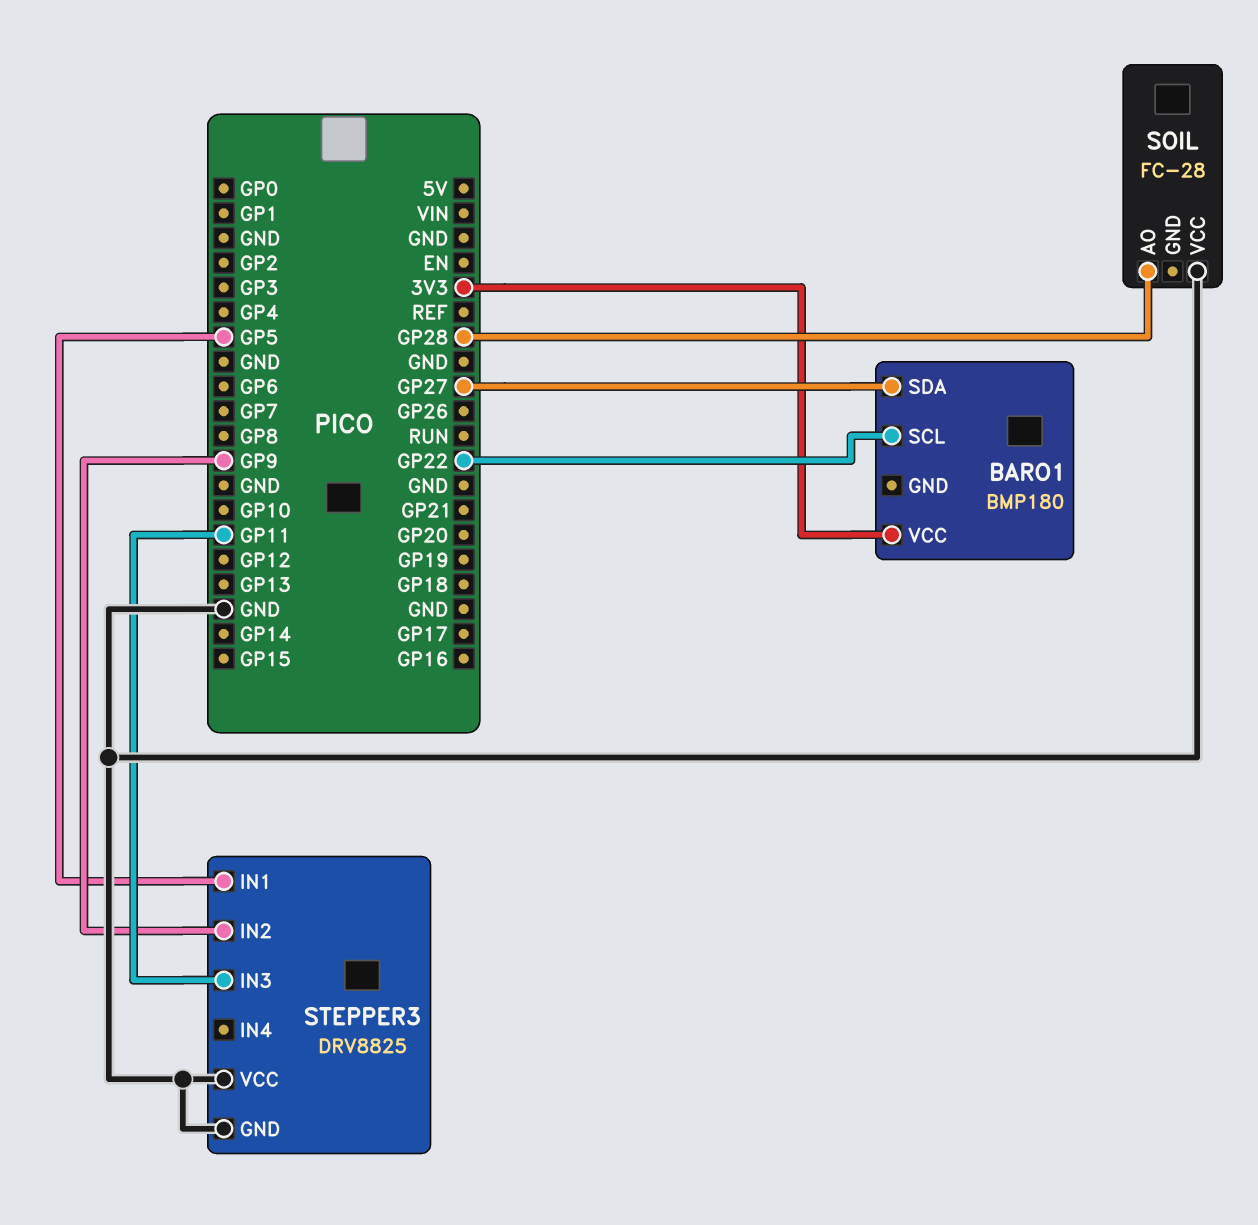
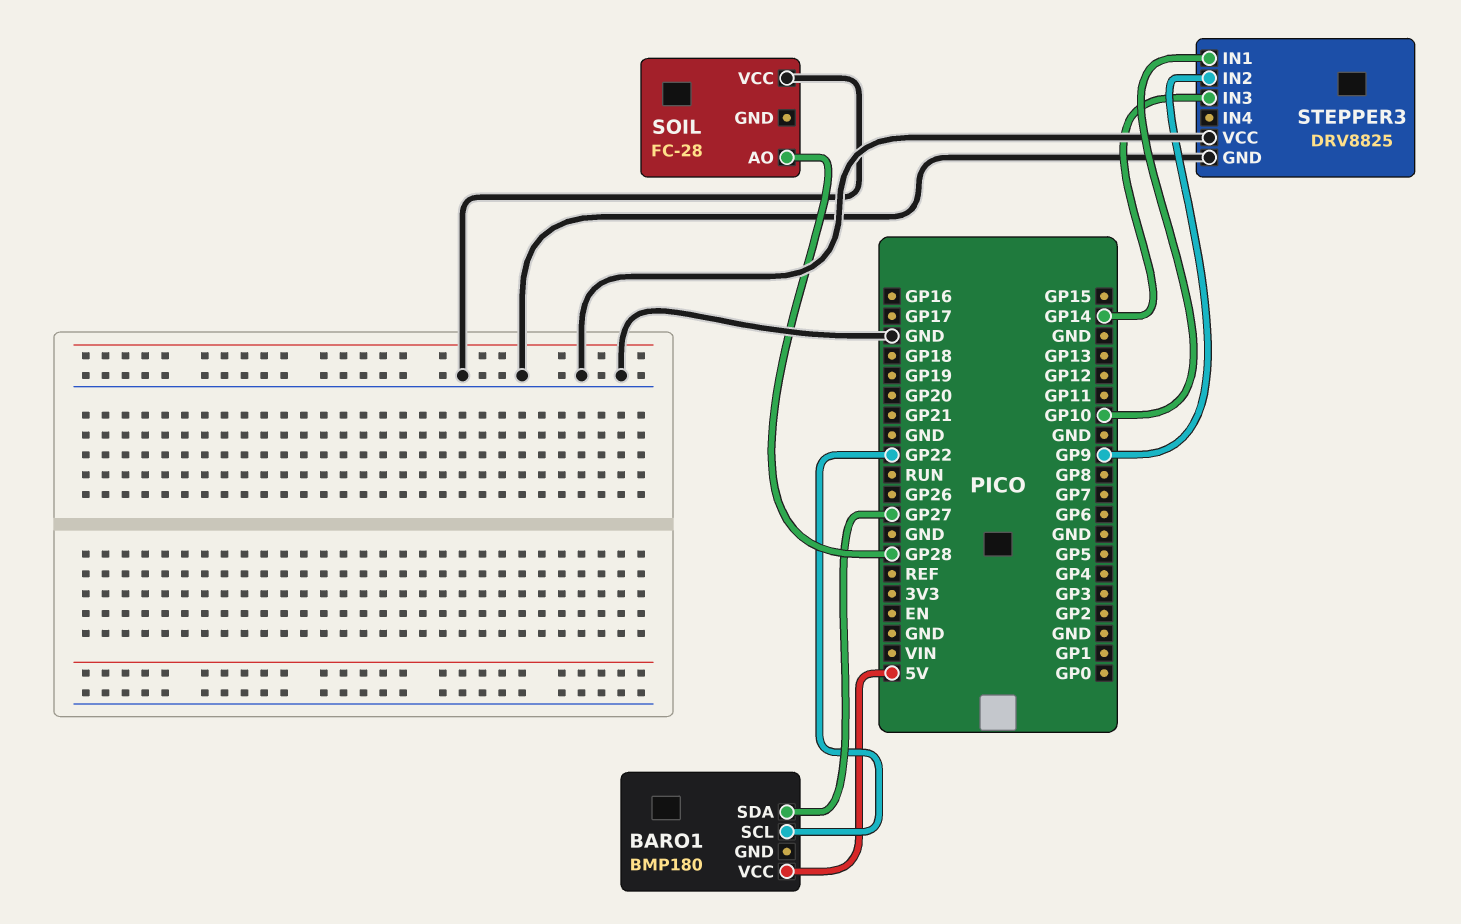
BARO1 pin VCC: 3V3 -> 5V
STEPPER3 pin IN1: GP5 -> GP10
STEPPER3 pin IN3: GP11 -> GP14

